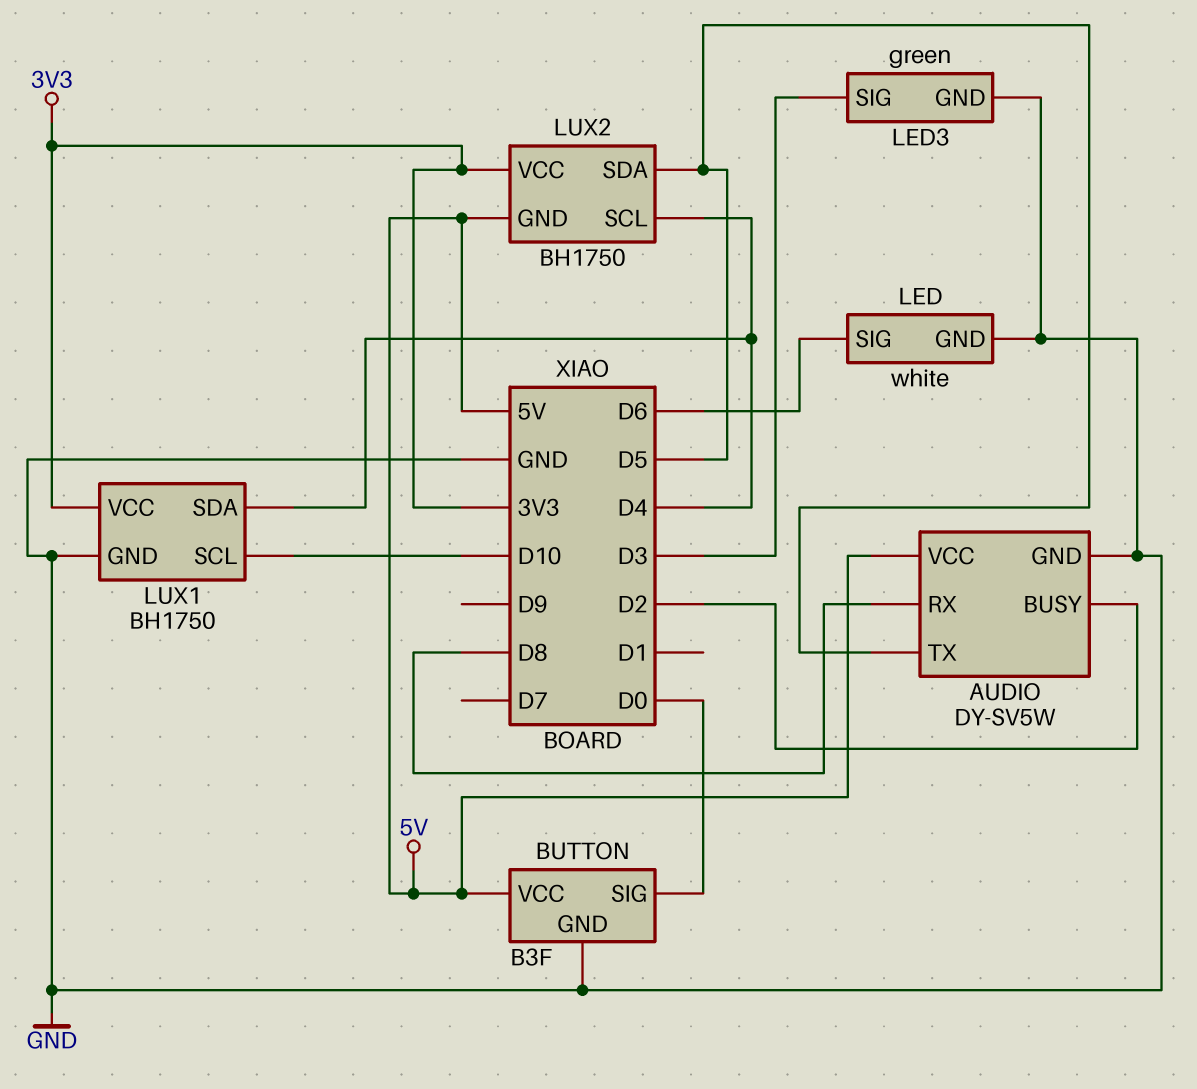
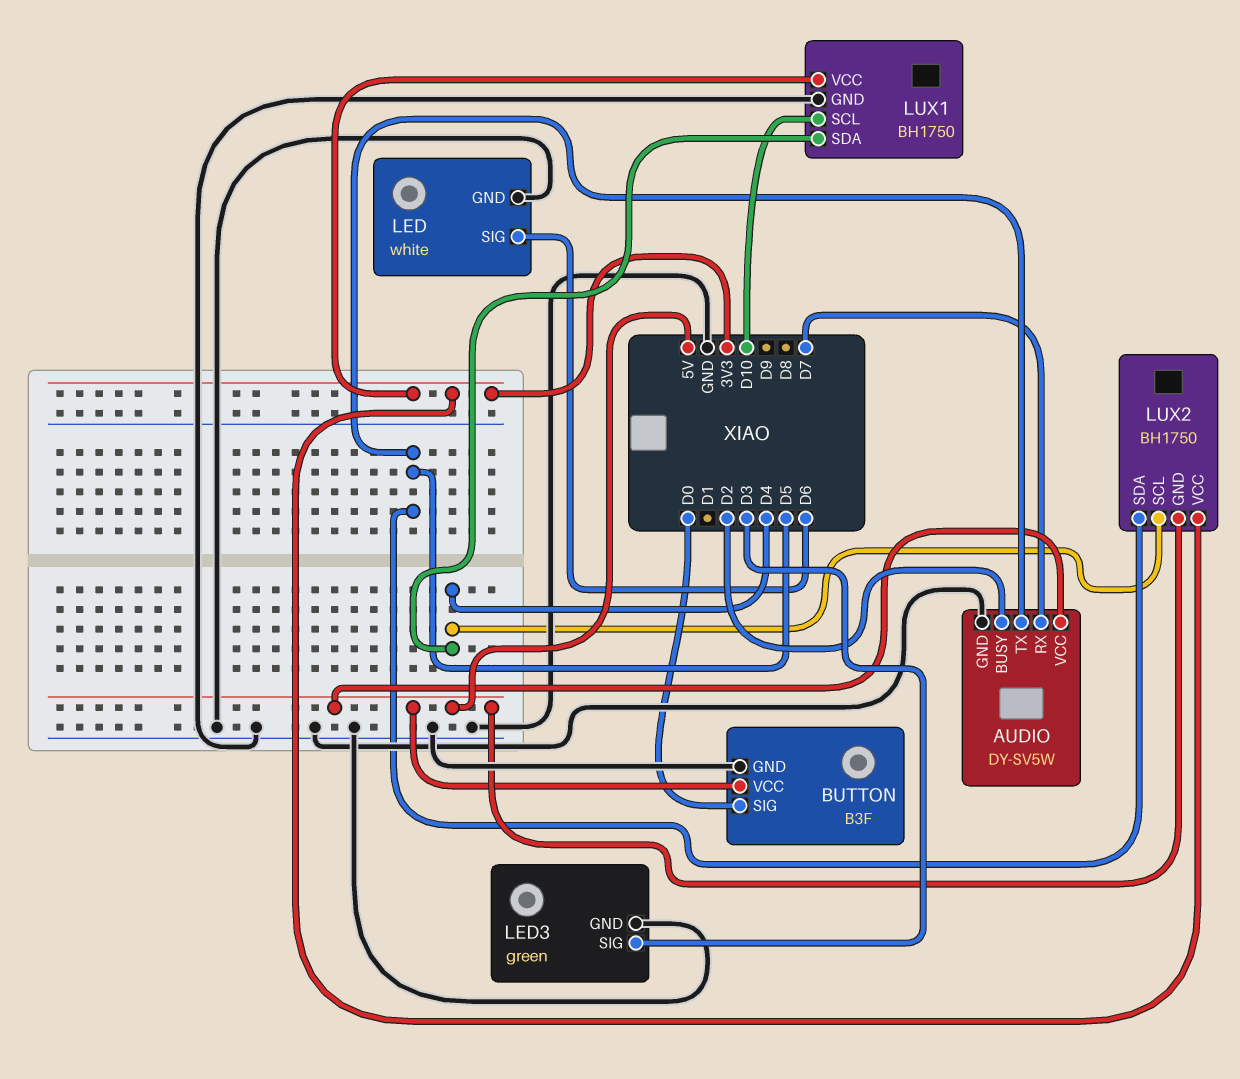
AUDIO pin RX: D8 -> D7

